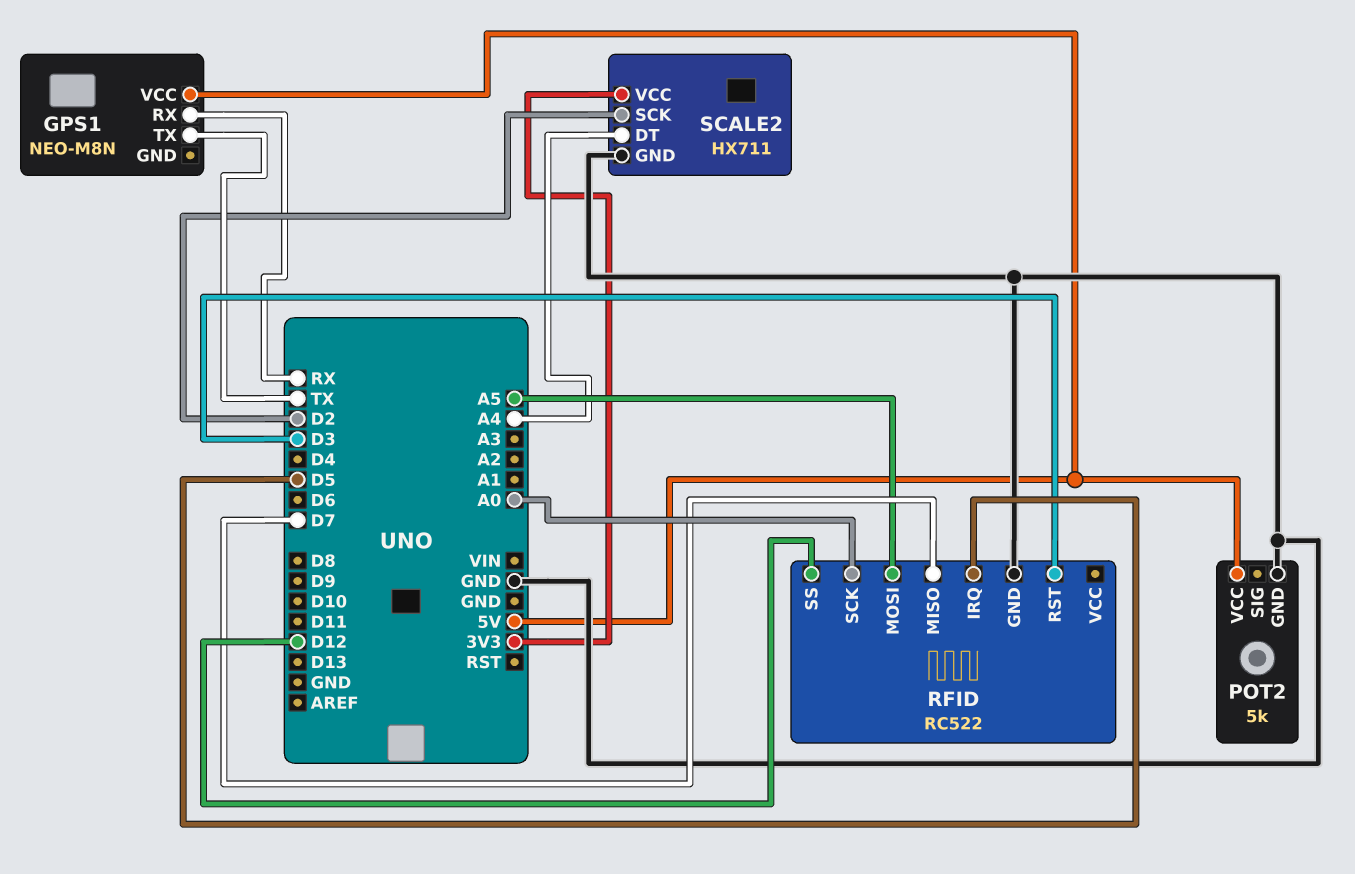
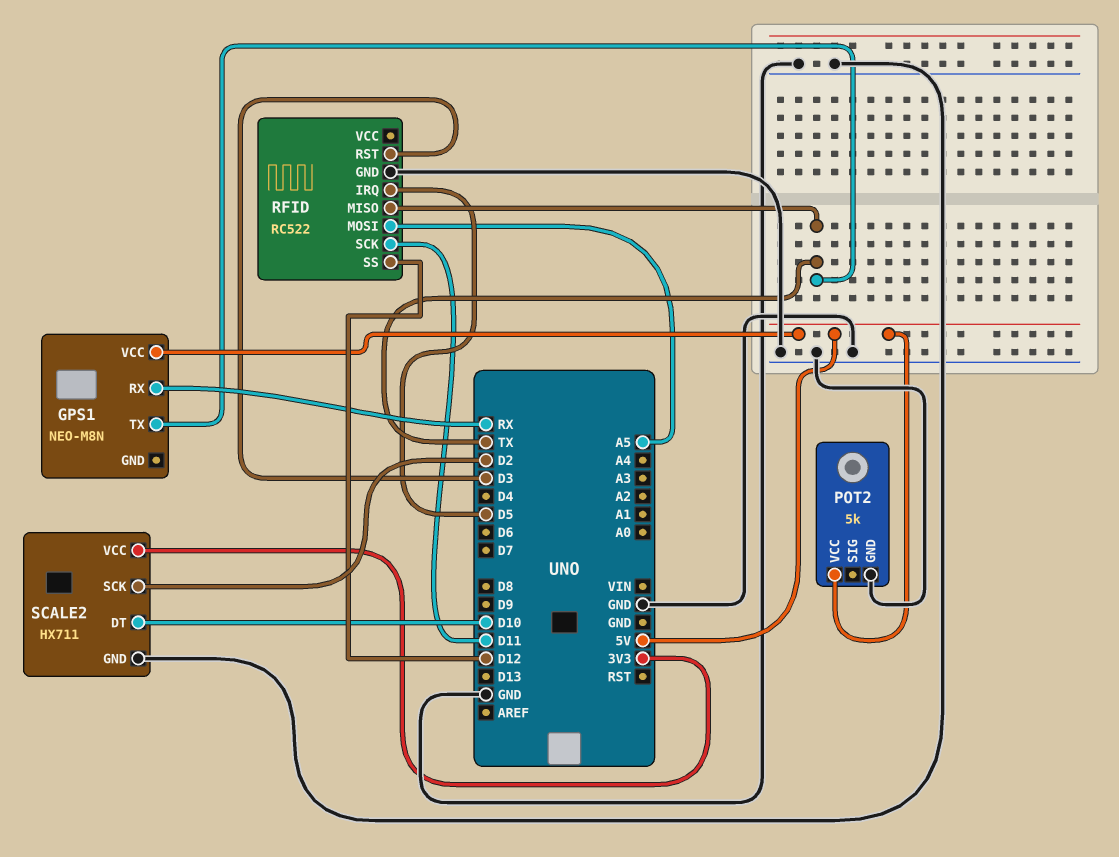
RFID pin MISO: D7 -> TX
RFID pin SCK: A0 -> D11
SCALE2 pin DT: A4 -> D10

